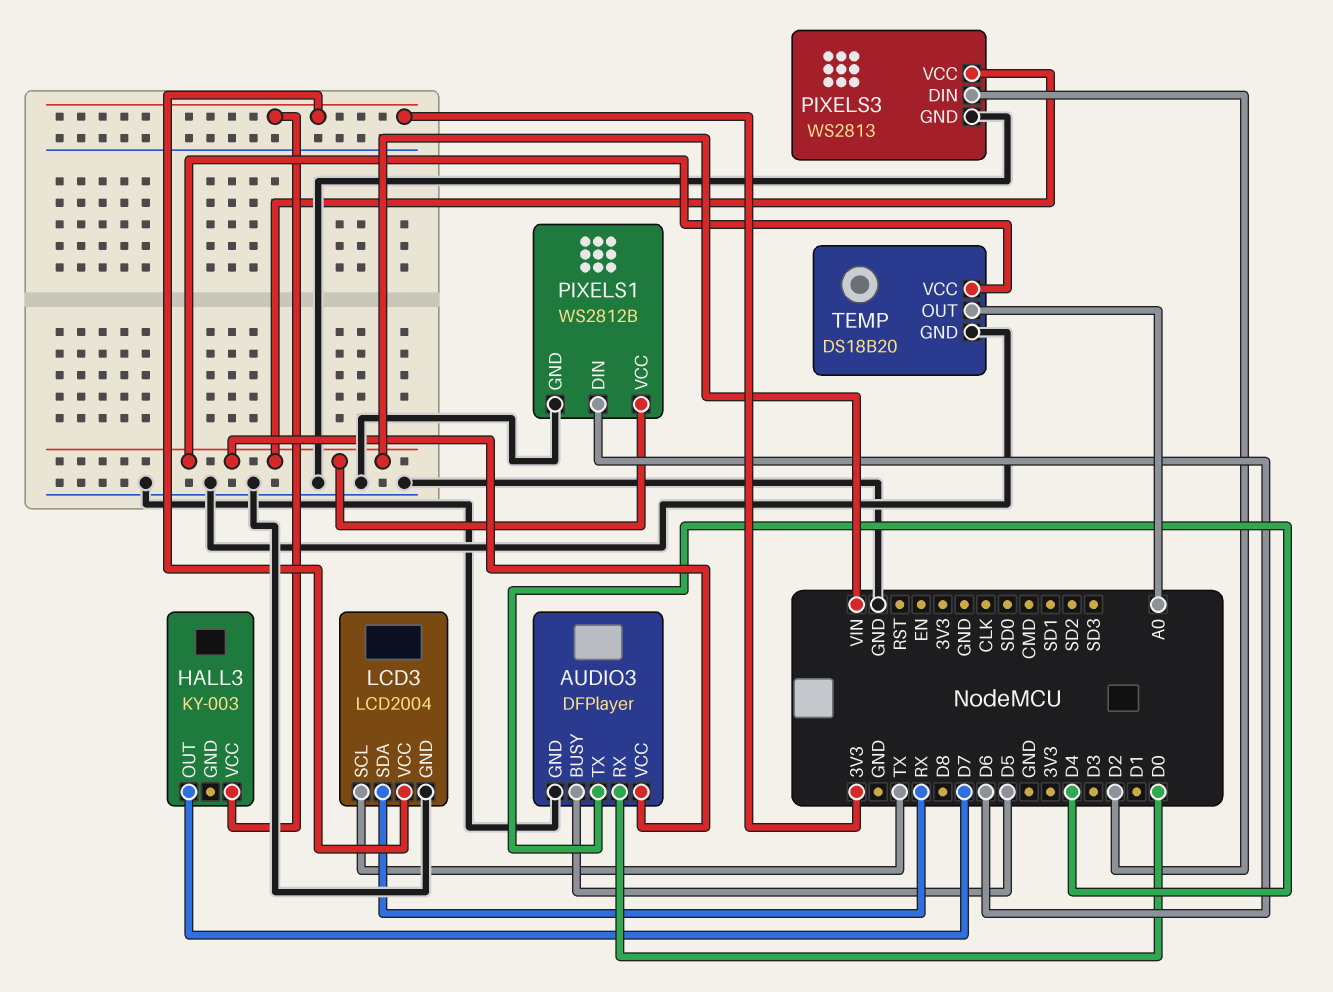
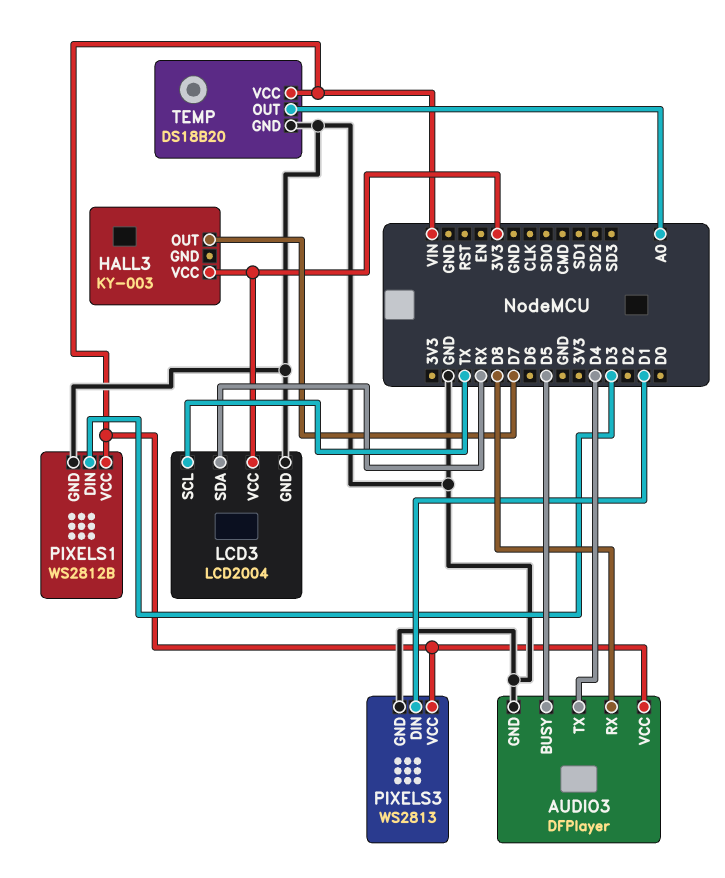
AUDIO3 pin RX: D0 -> D8
PIXELS1 pin DIN: D6 -> D3
PIXELS3 pin DIN: D2 -> D1

